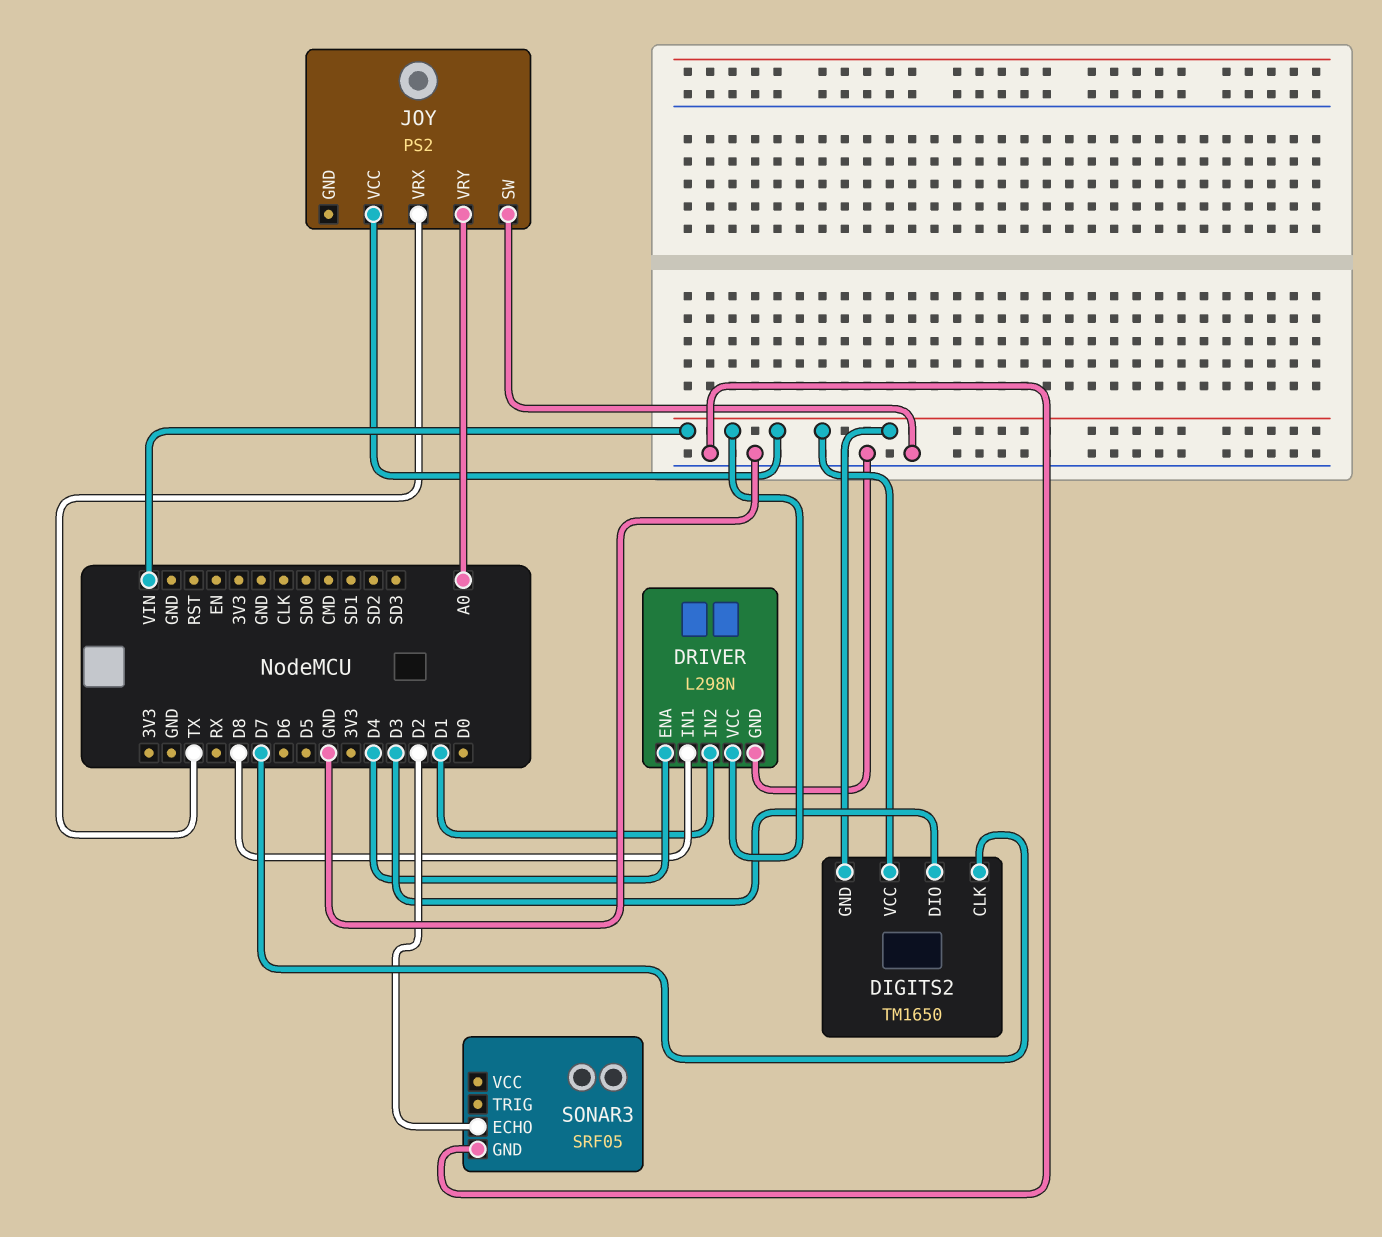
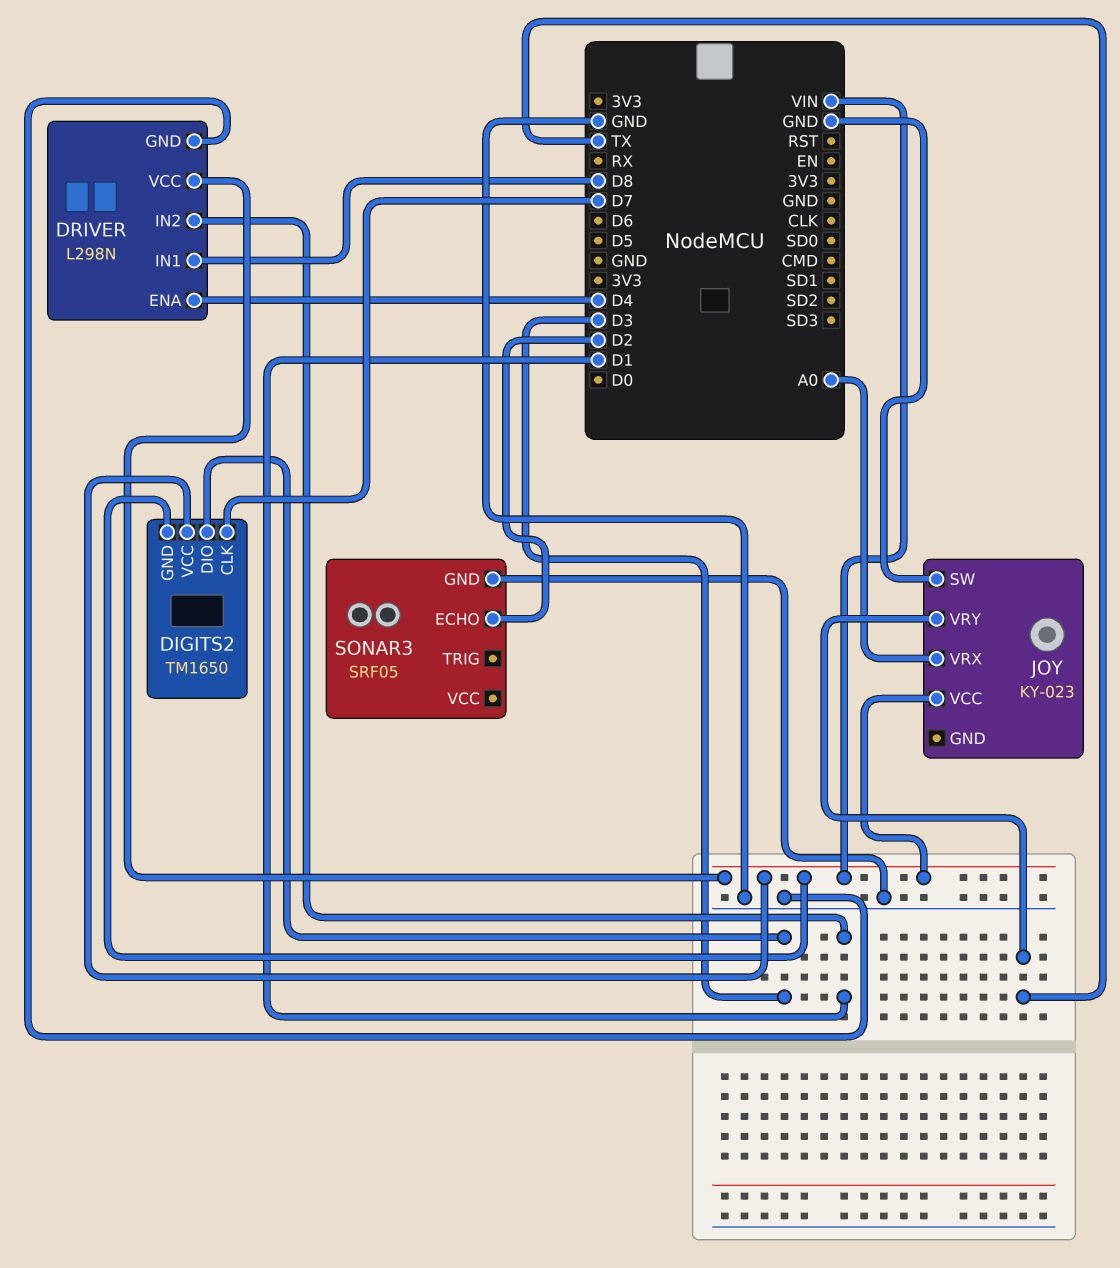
JOY: PS2 -> KY-023
JOY pin VRX: TX -> A0
JOY pin VRY: A0 -> TX

